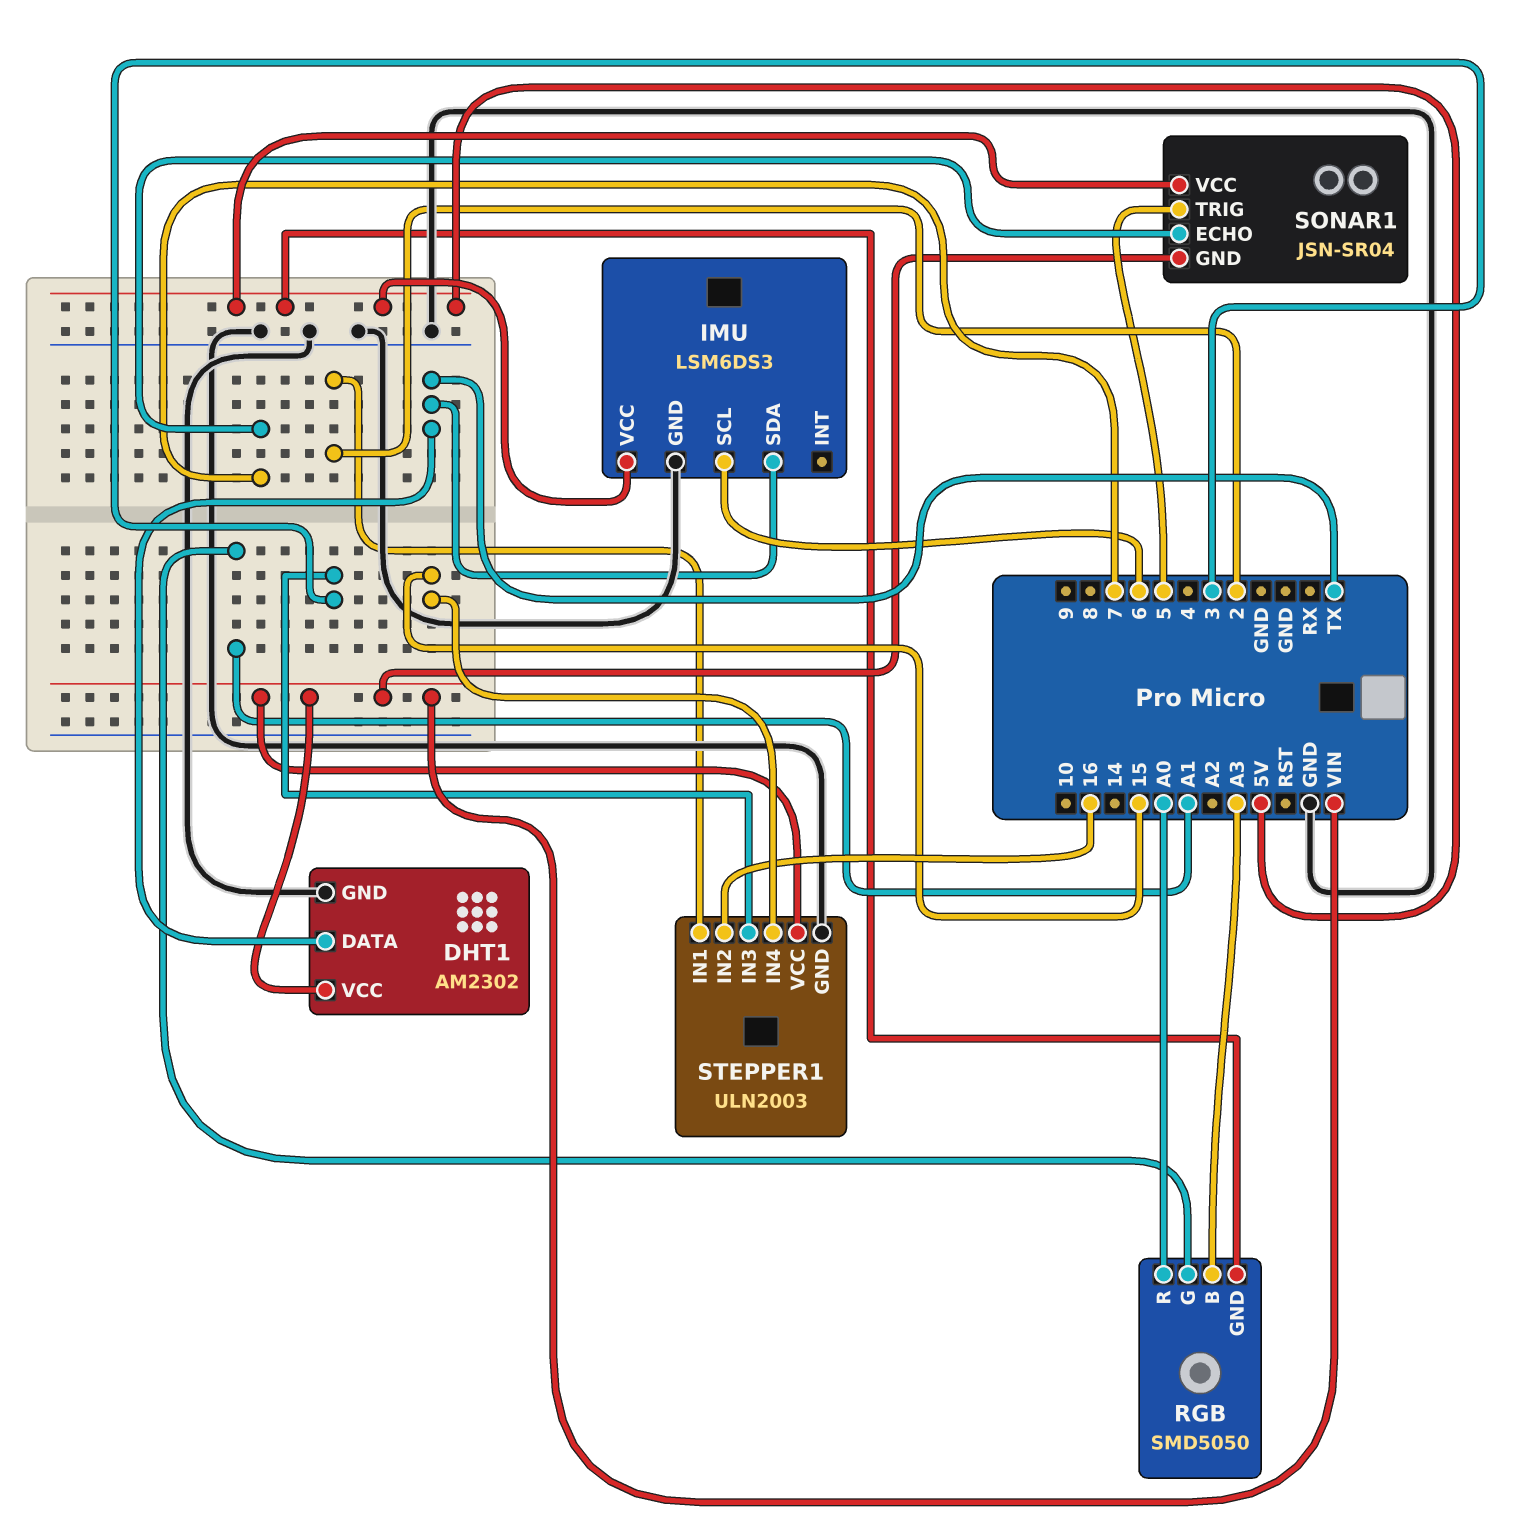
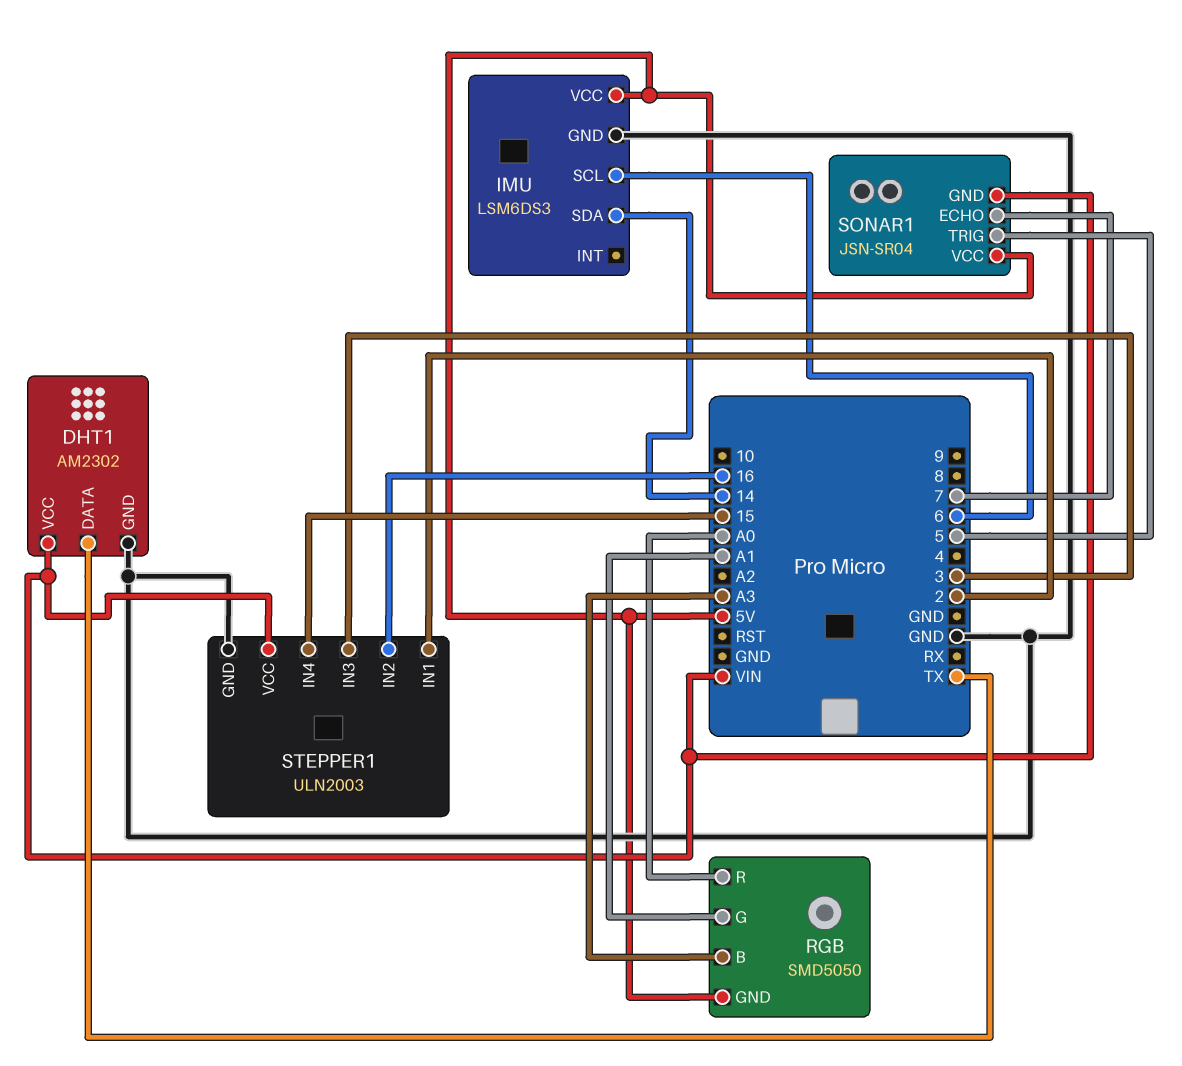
IMU pin SDA: TX -> 14

